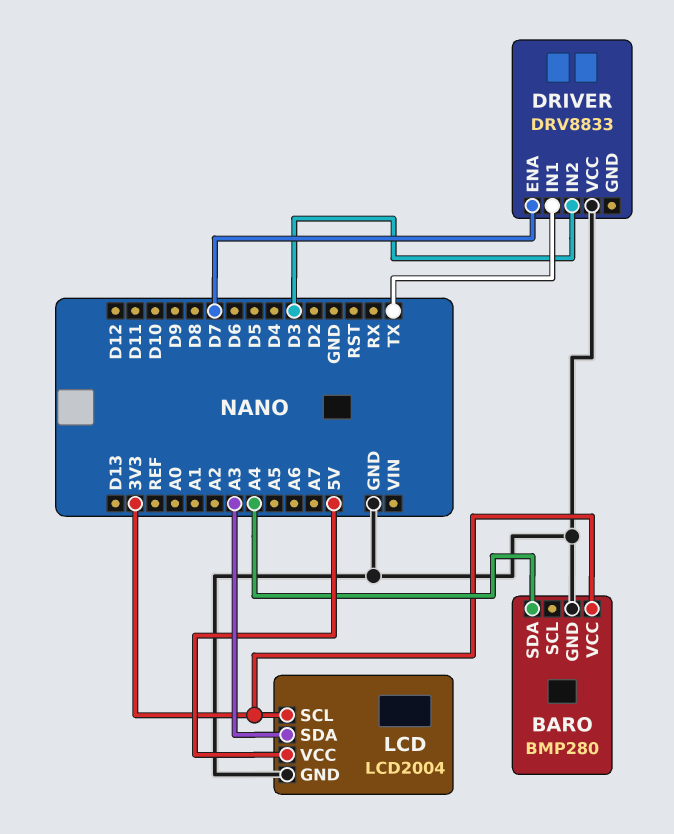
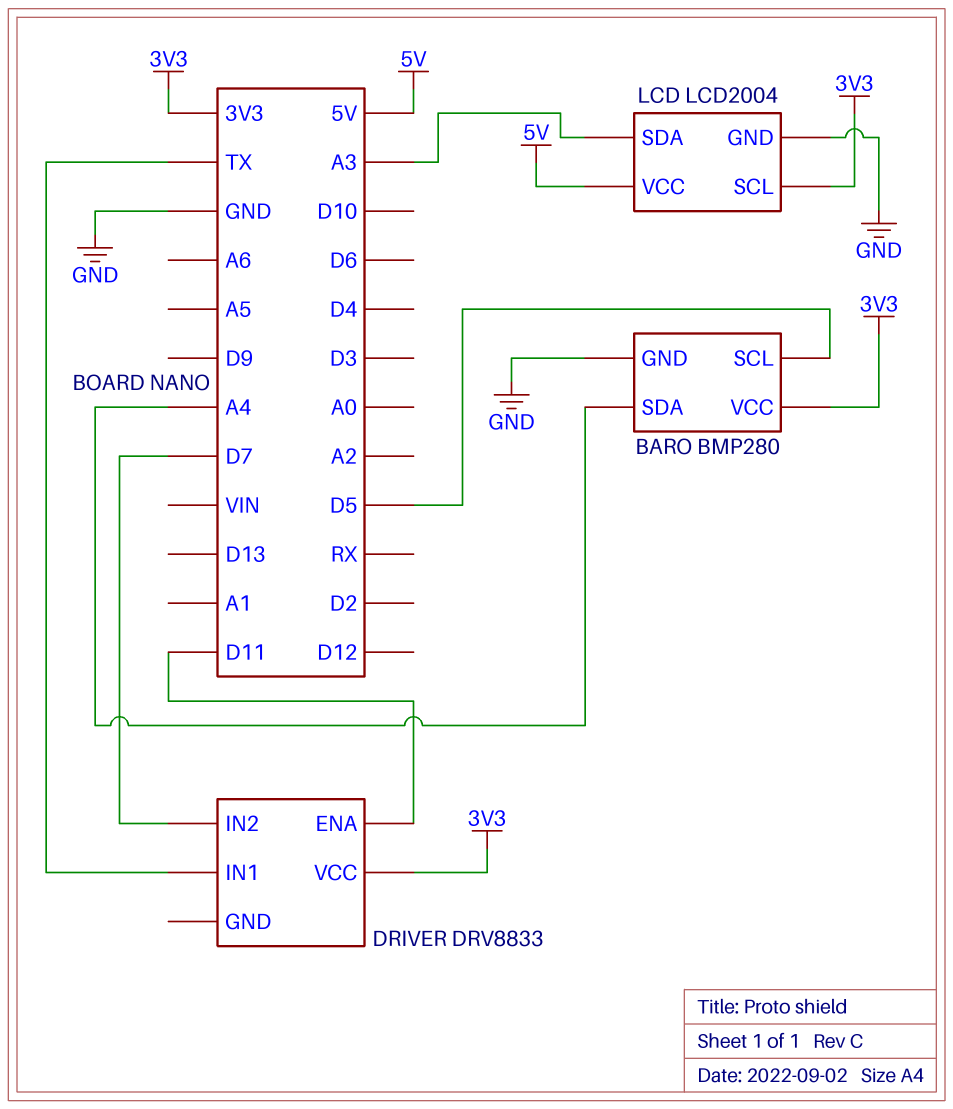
BARO pin SCL: none -> D5
DRIVER pin ENA: D7 -> D11
DRIVER pin IN2: D3 -> D7
DRIVER pin VCC: GND -> 3V3

